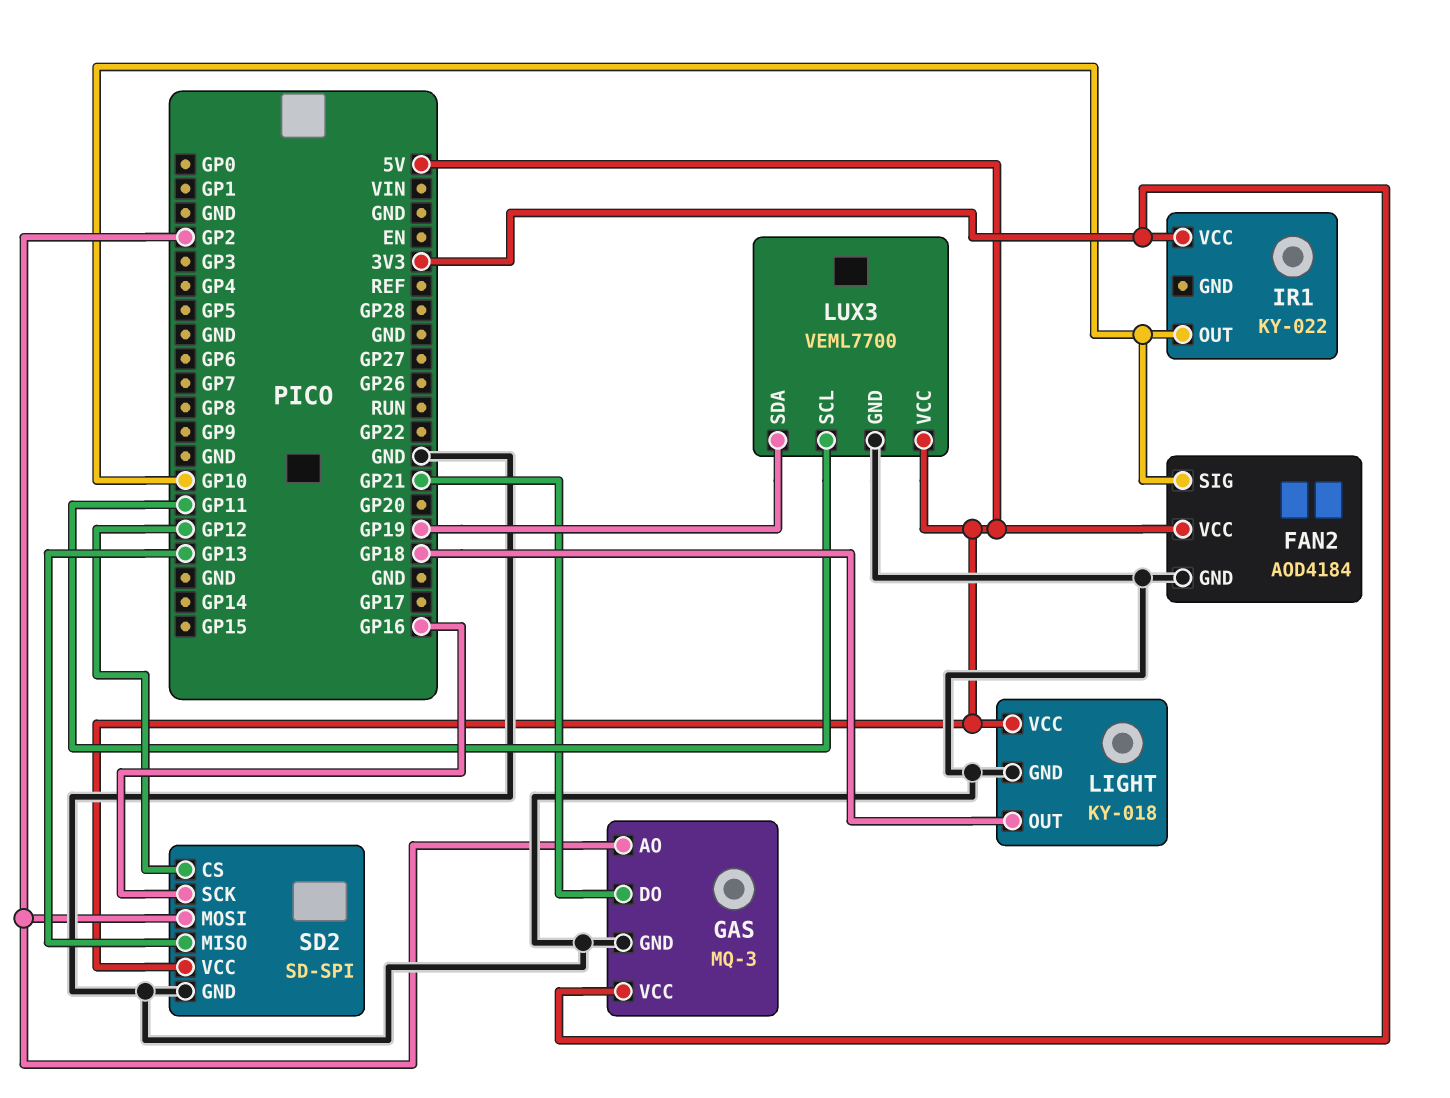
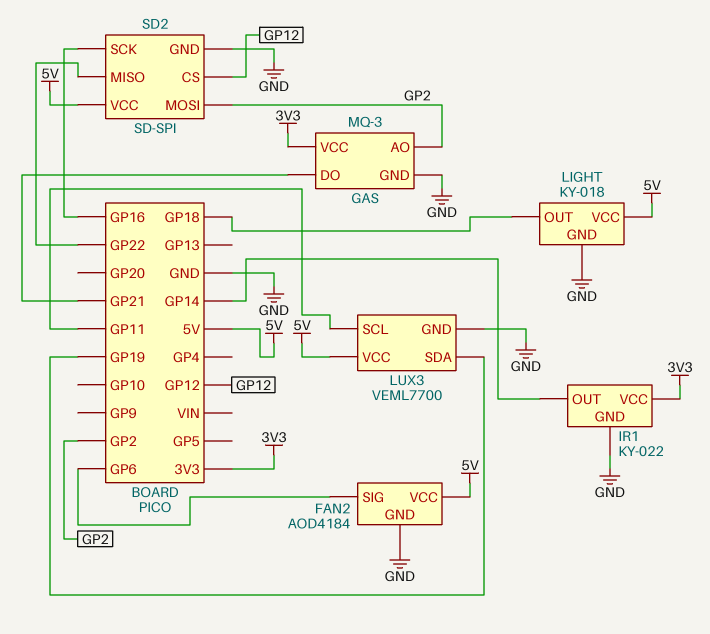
FAN2 pin SIG: GP10 -> GP6
IR1 pin GND: none -> GND
IR1 pin OUT: GP10 -> GP14
SD2 pin MISO: GP13 -> GP22

